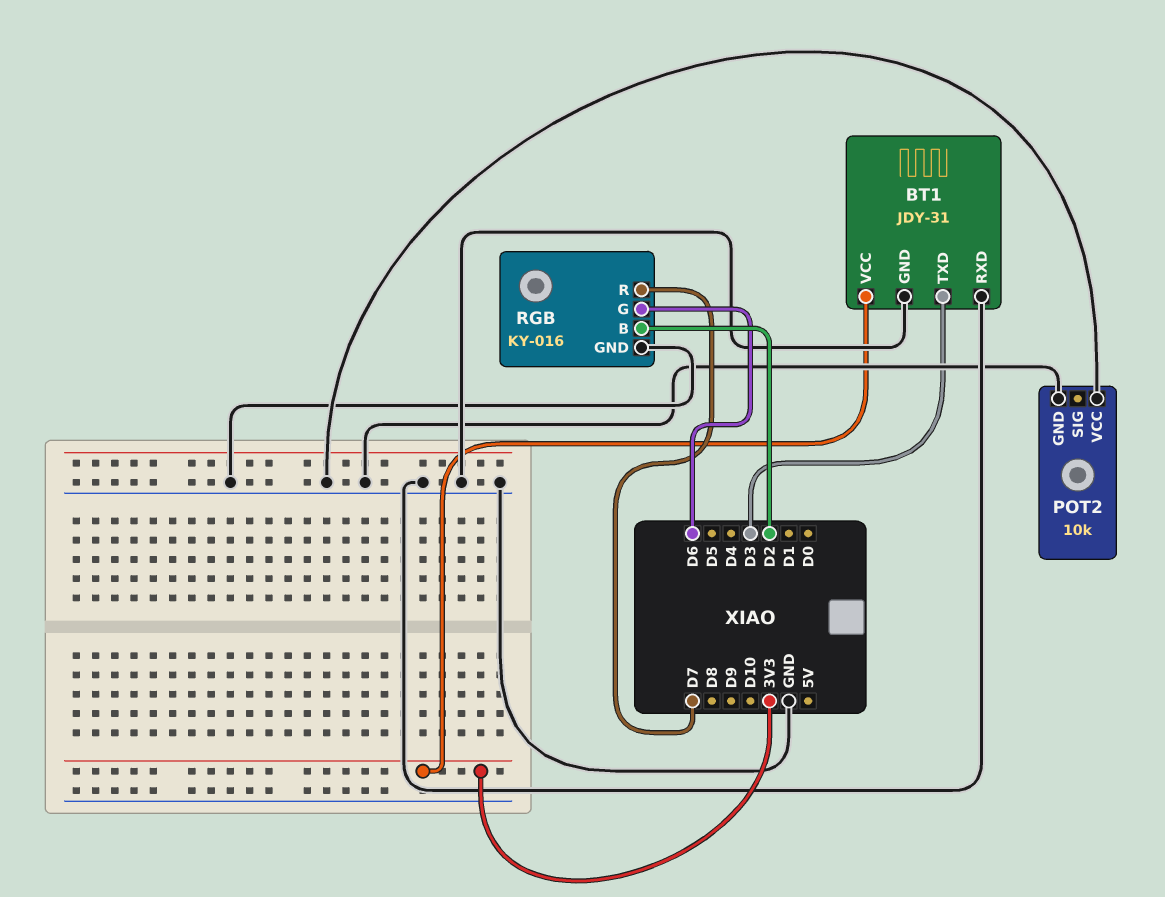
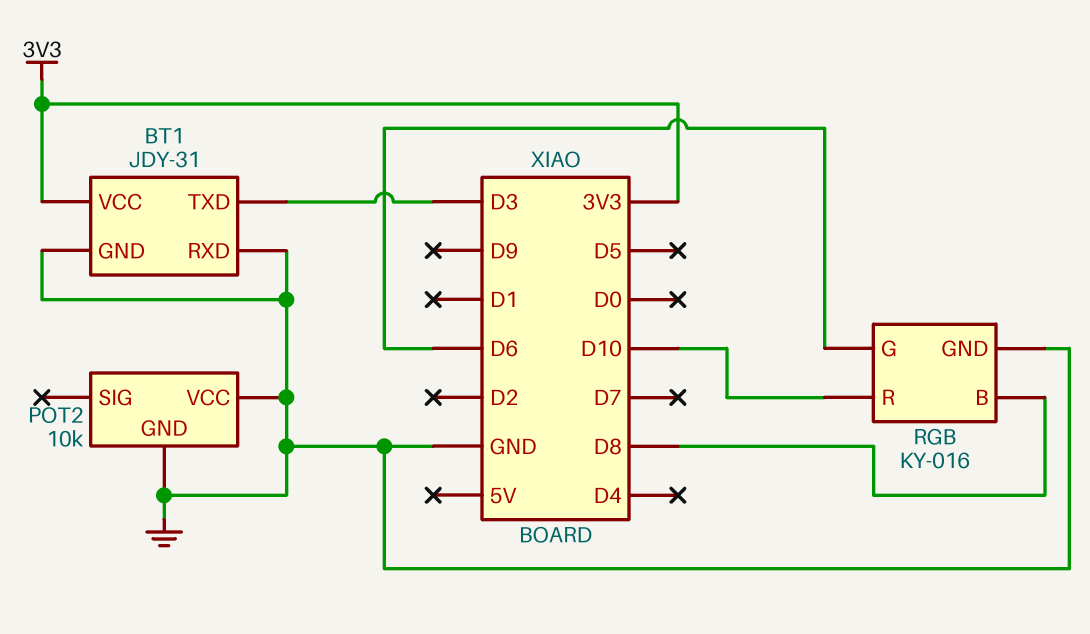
RGB pin B: D2 -> D8
RGB pin R: D7 -> D10

